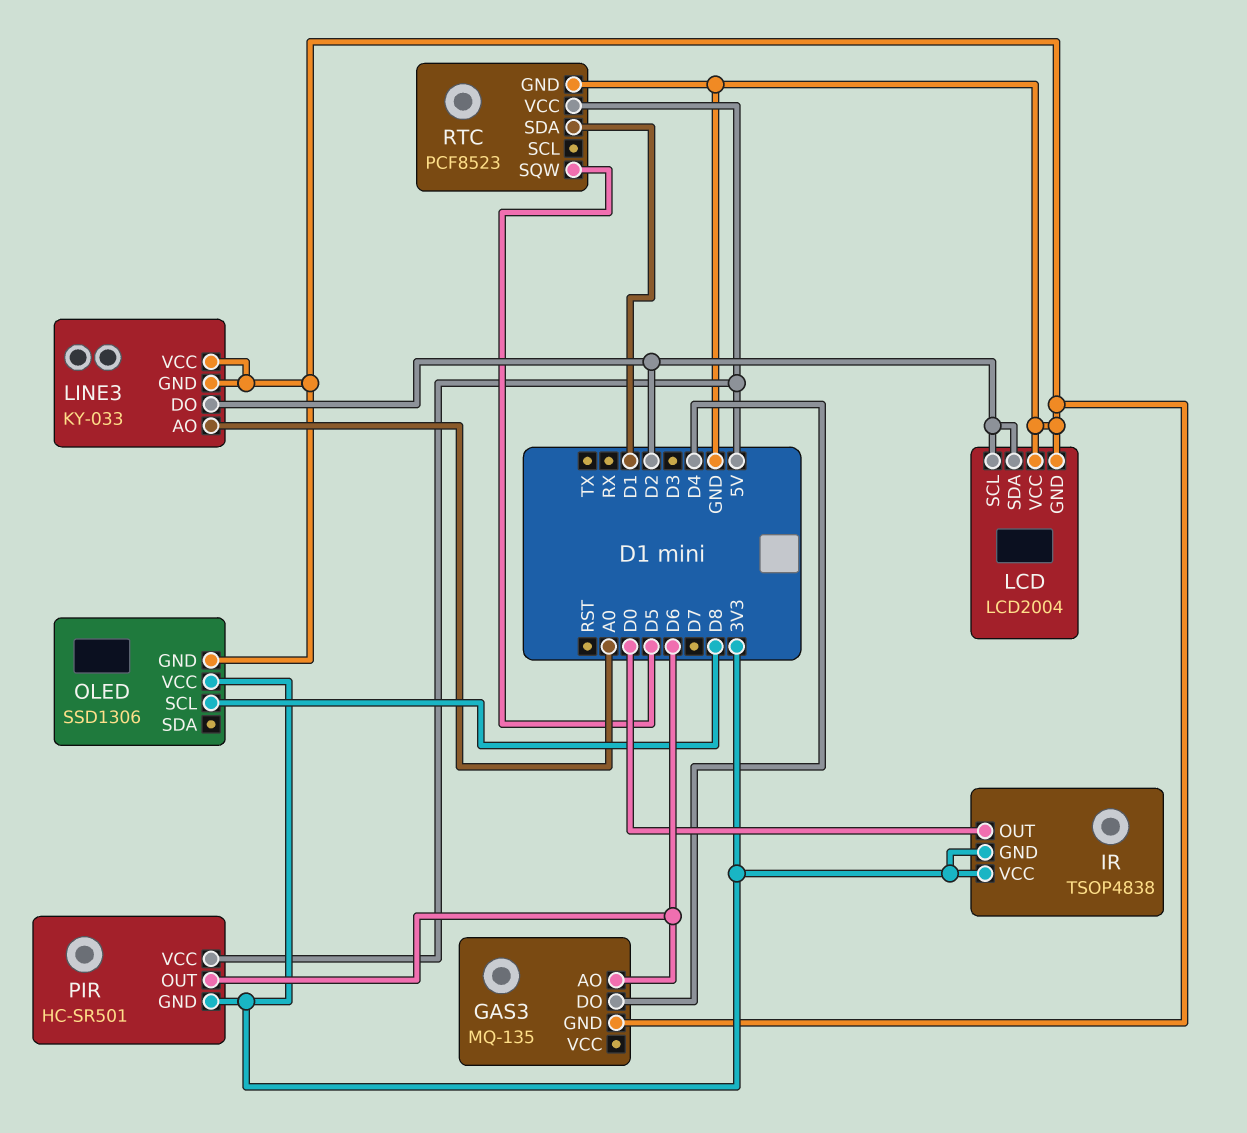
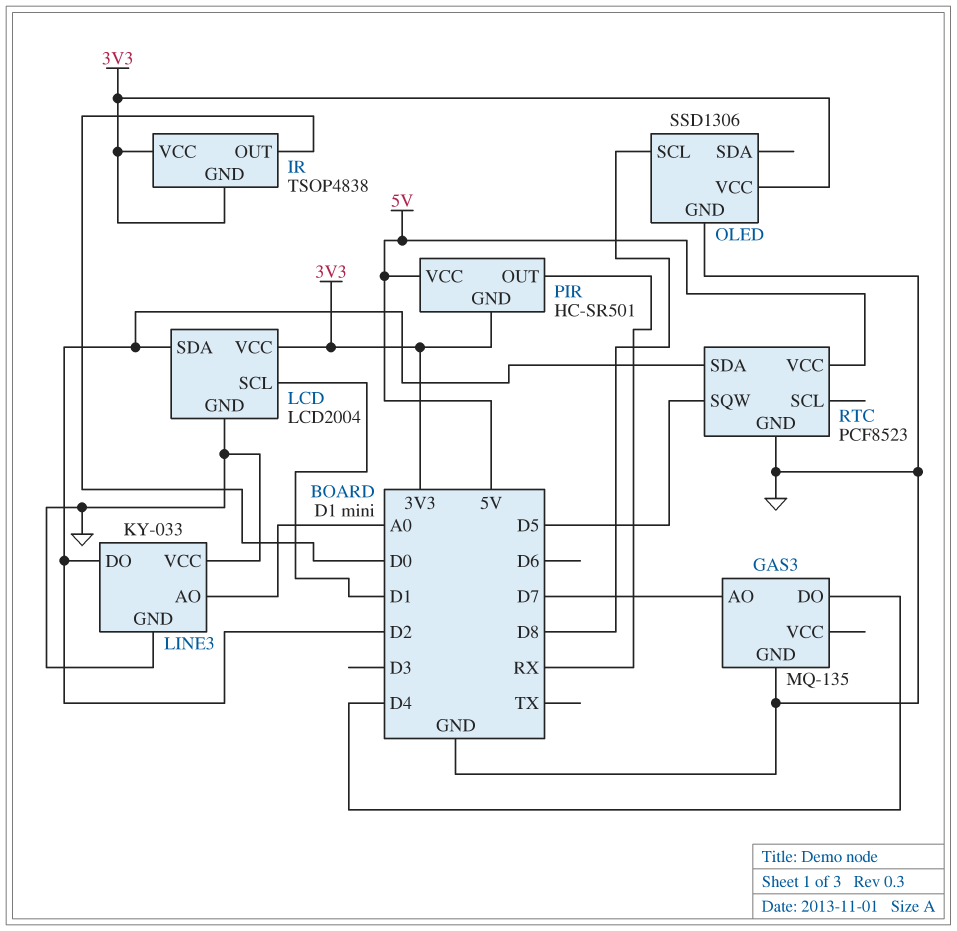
GAS3 pin AO: D6 -> D7
LCD pin SCL: D2 -> D1
LCD pin VCC: GND -> 3V3
PIR pin OUT: D6 -> RX
RTC pin SDA: D1 -> D2

